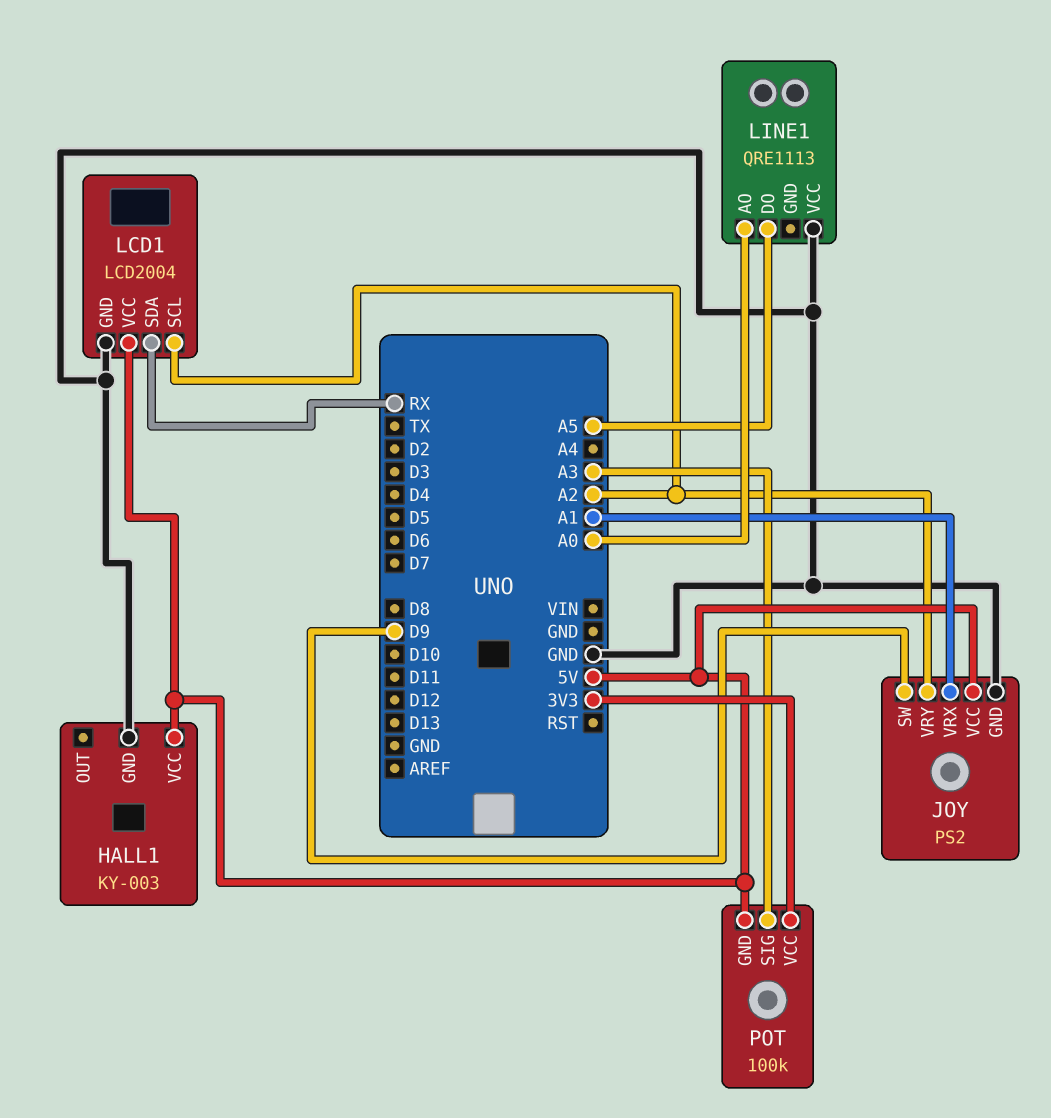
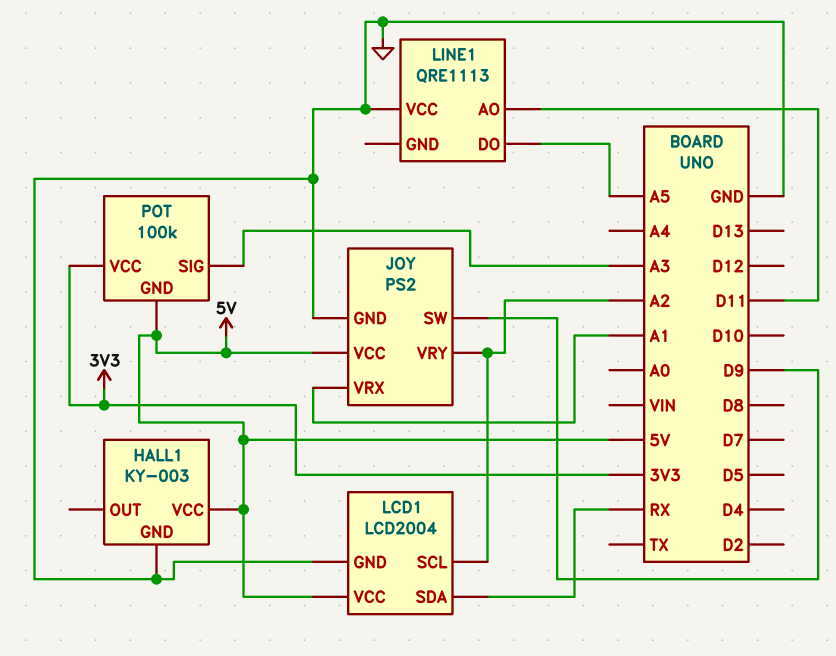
LINE1 pin AO: A0 -> D11

